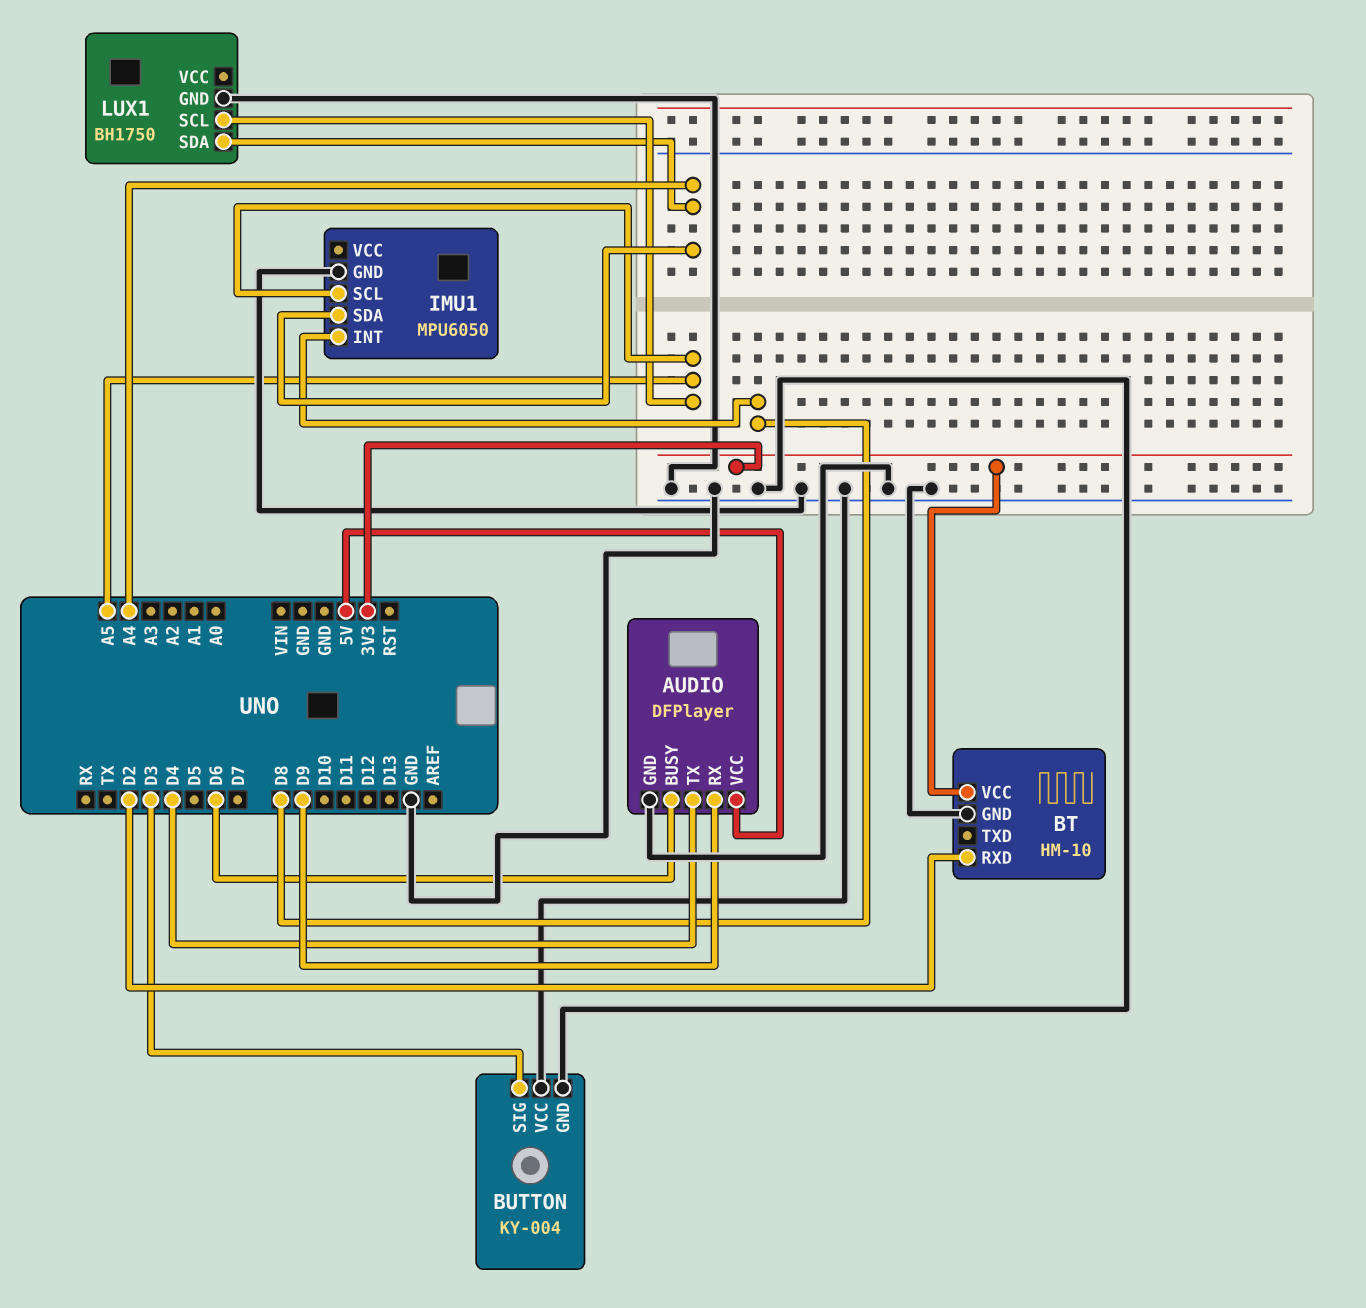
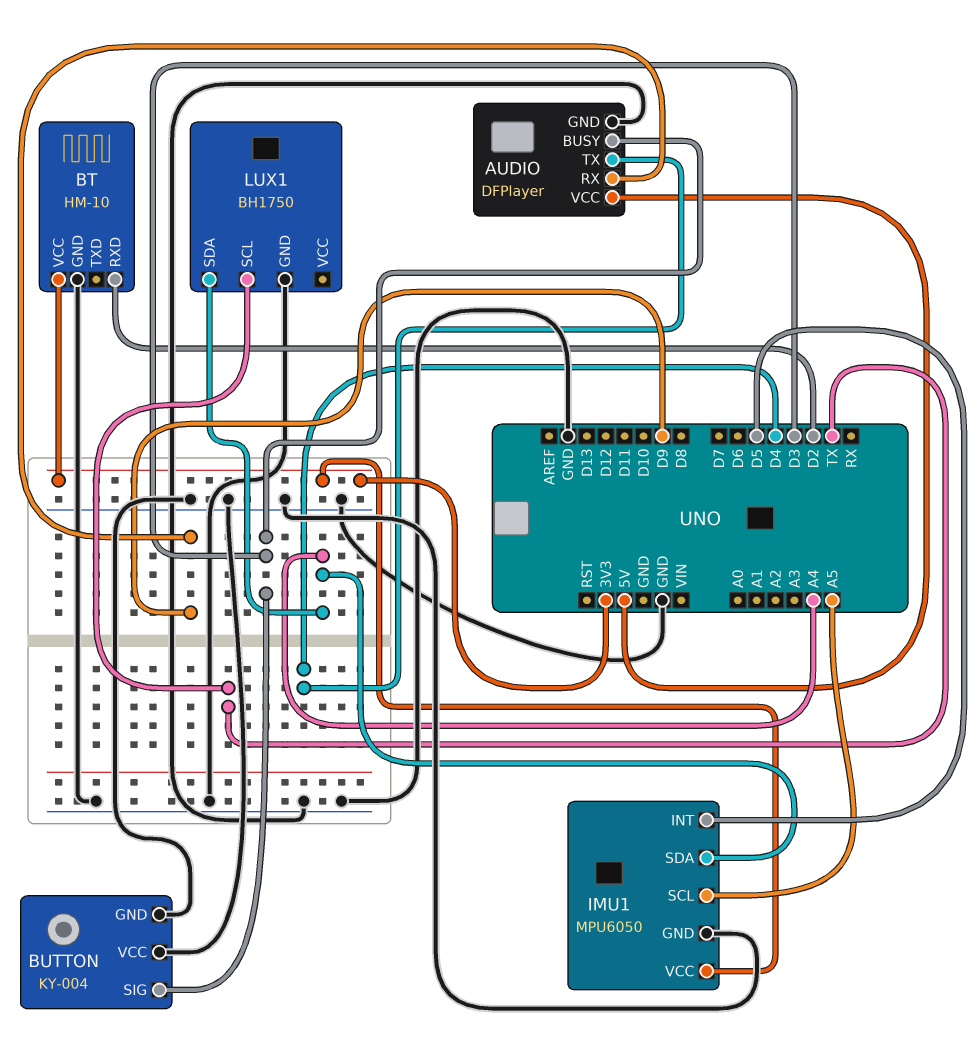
AUDIO pin BUSY: D6 -> D3
IMU1 pin INT: D8 -> D5
IMU1 pin VCC: none -> 3V3
LUX1 pin SCL: A5 -> TX

